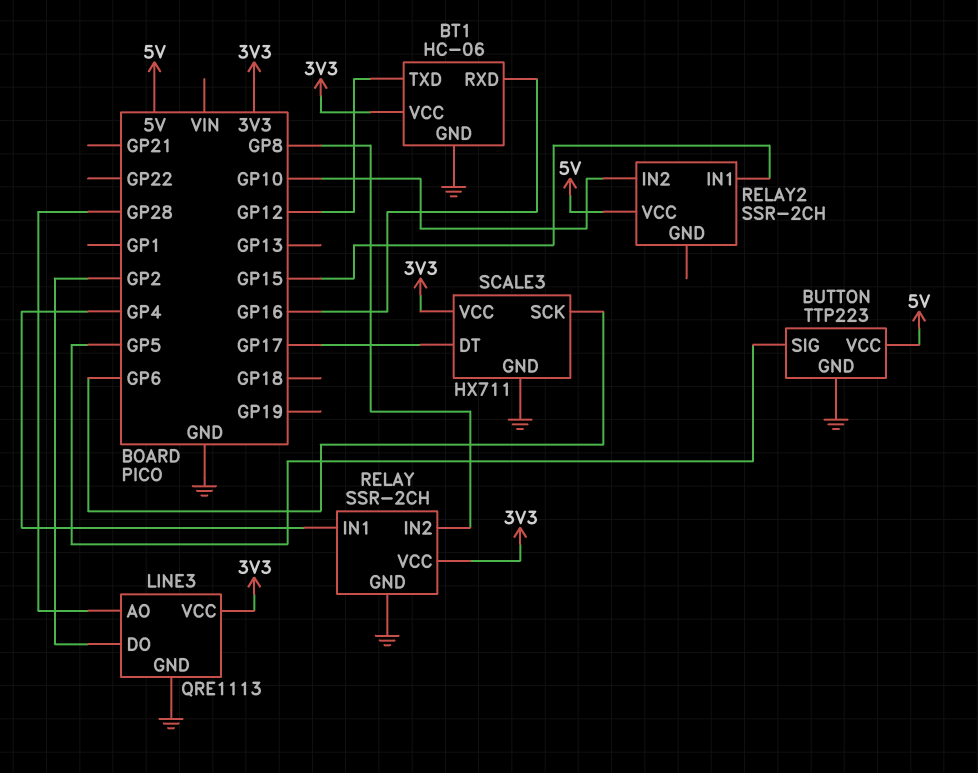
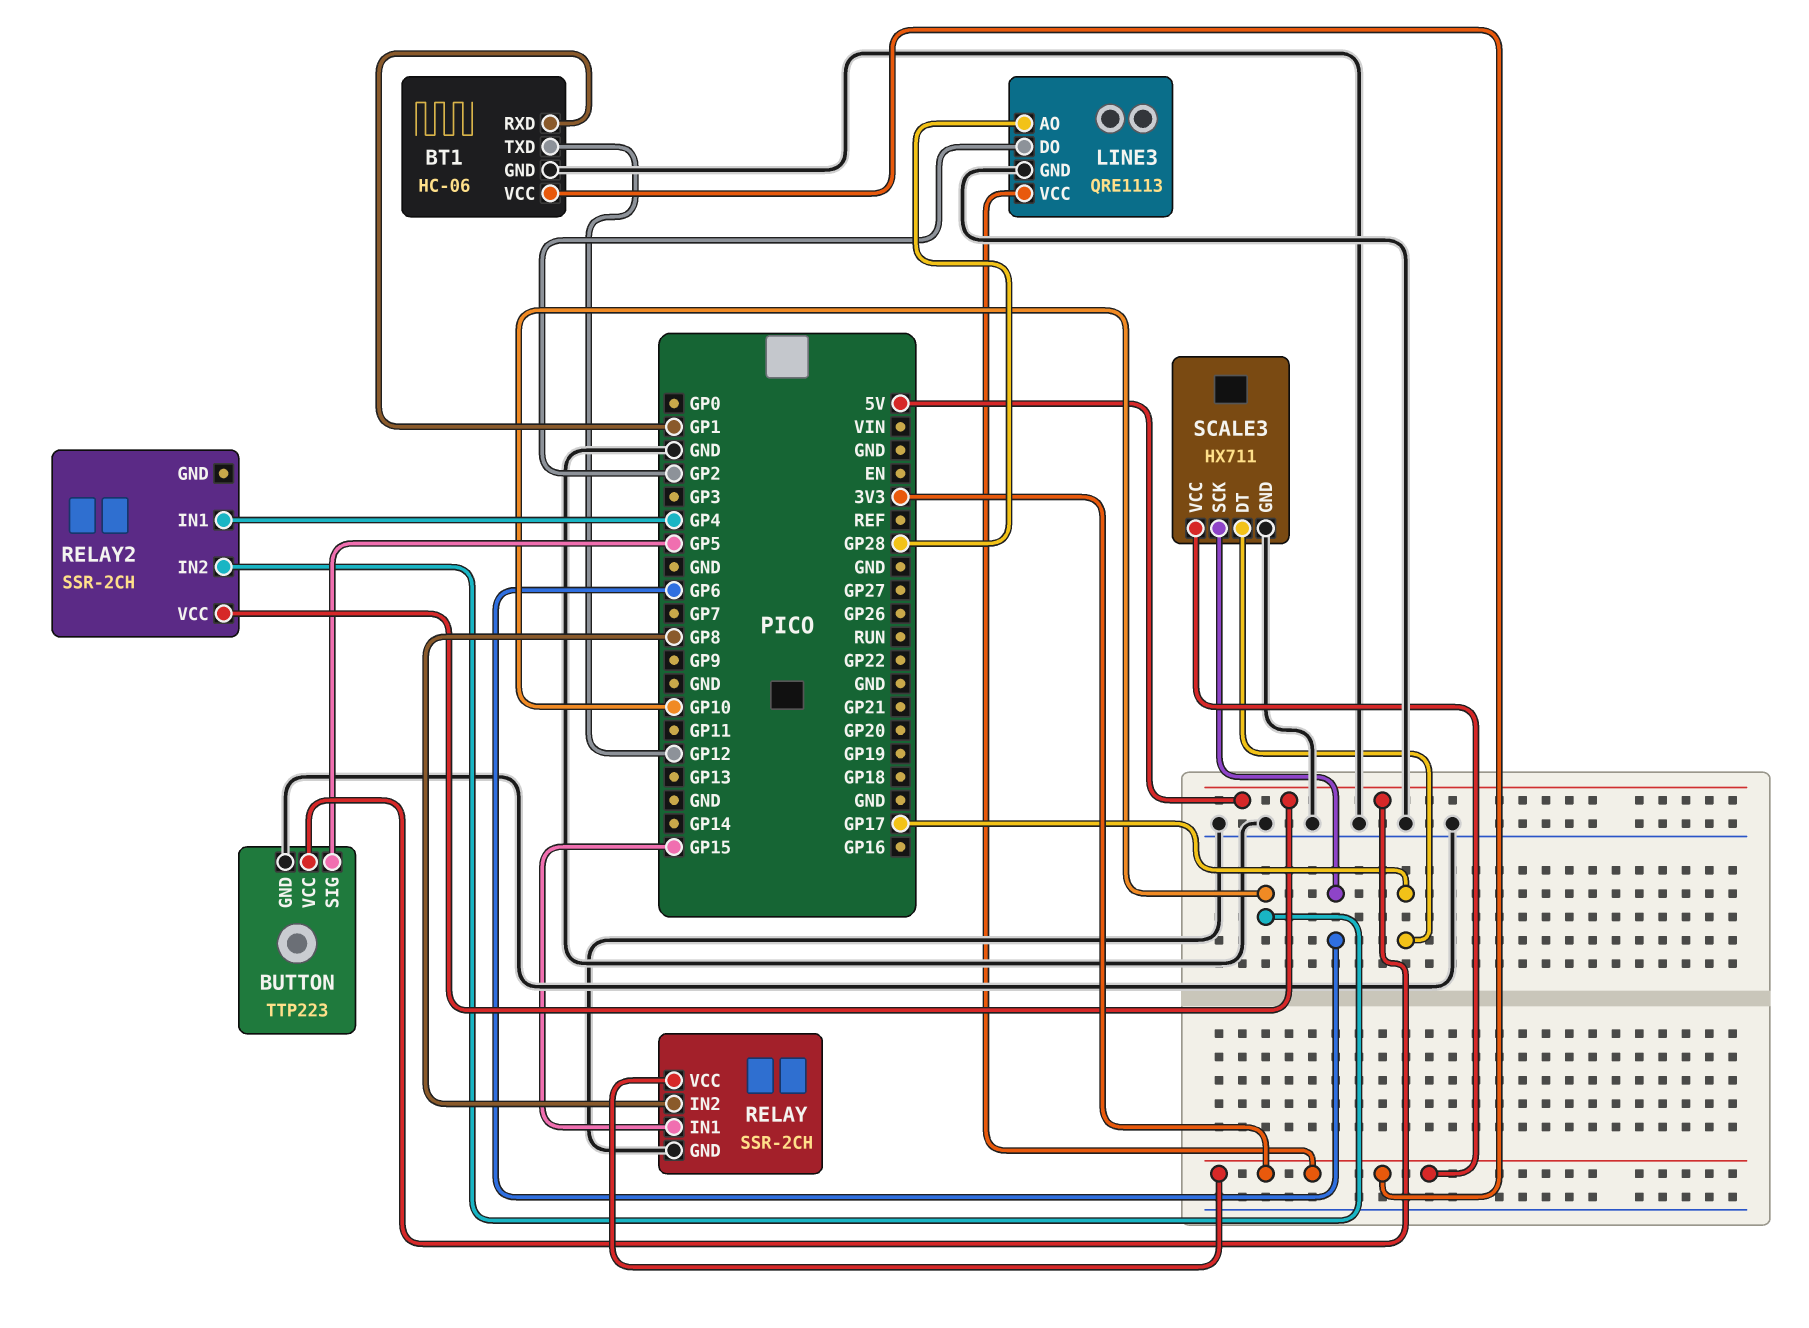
BT1 pin RXD: GP16 -> GP1
RELAY pin IN1: GP4 -> GP15
RELAY2 pin IN1: GP15 -> GP4

